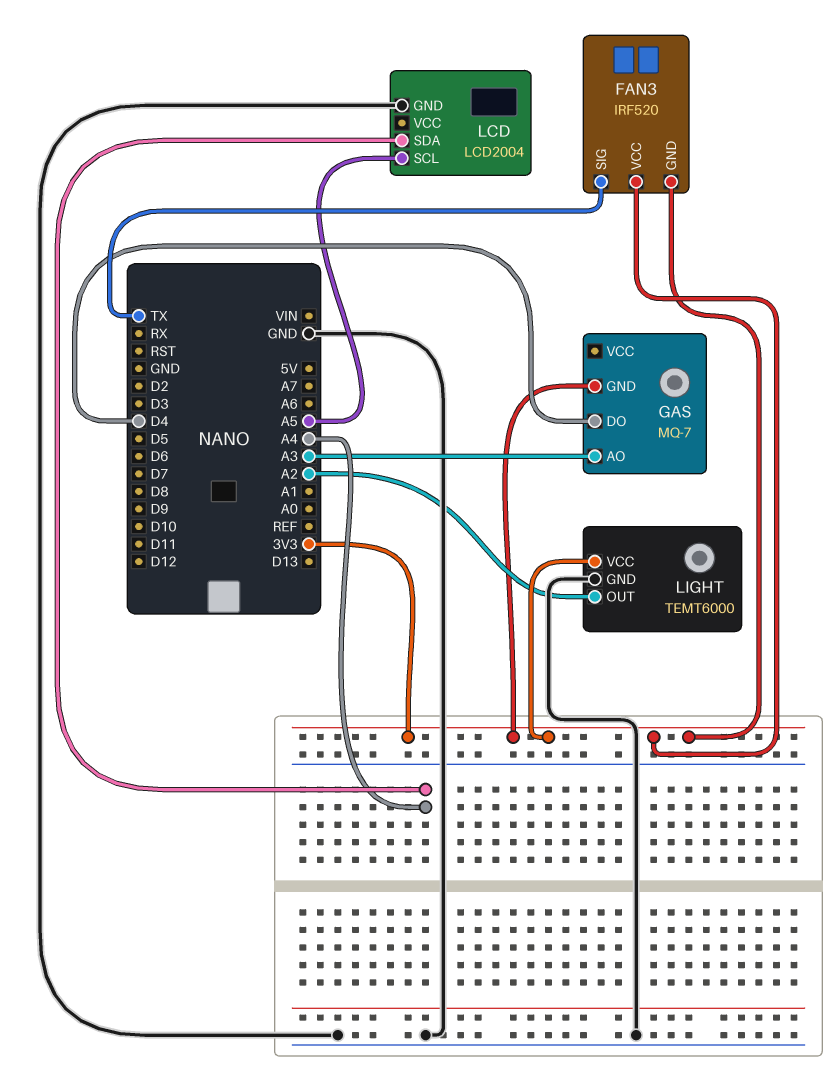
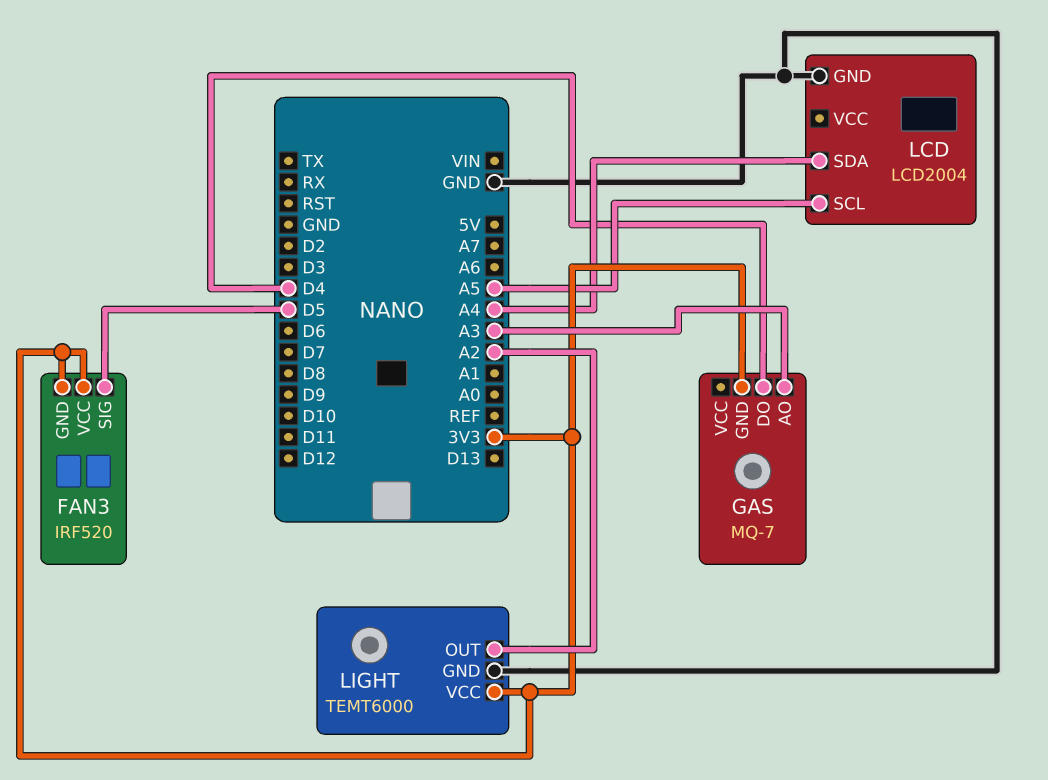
FAN3 pin SIG: TX -> D5

